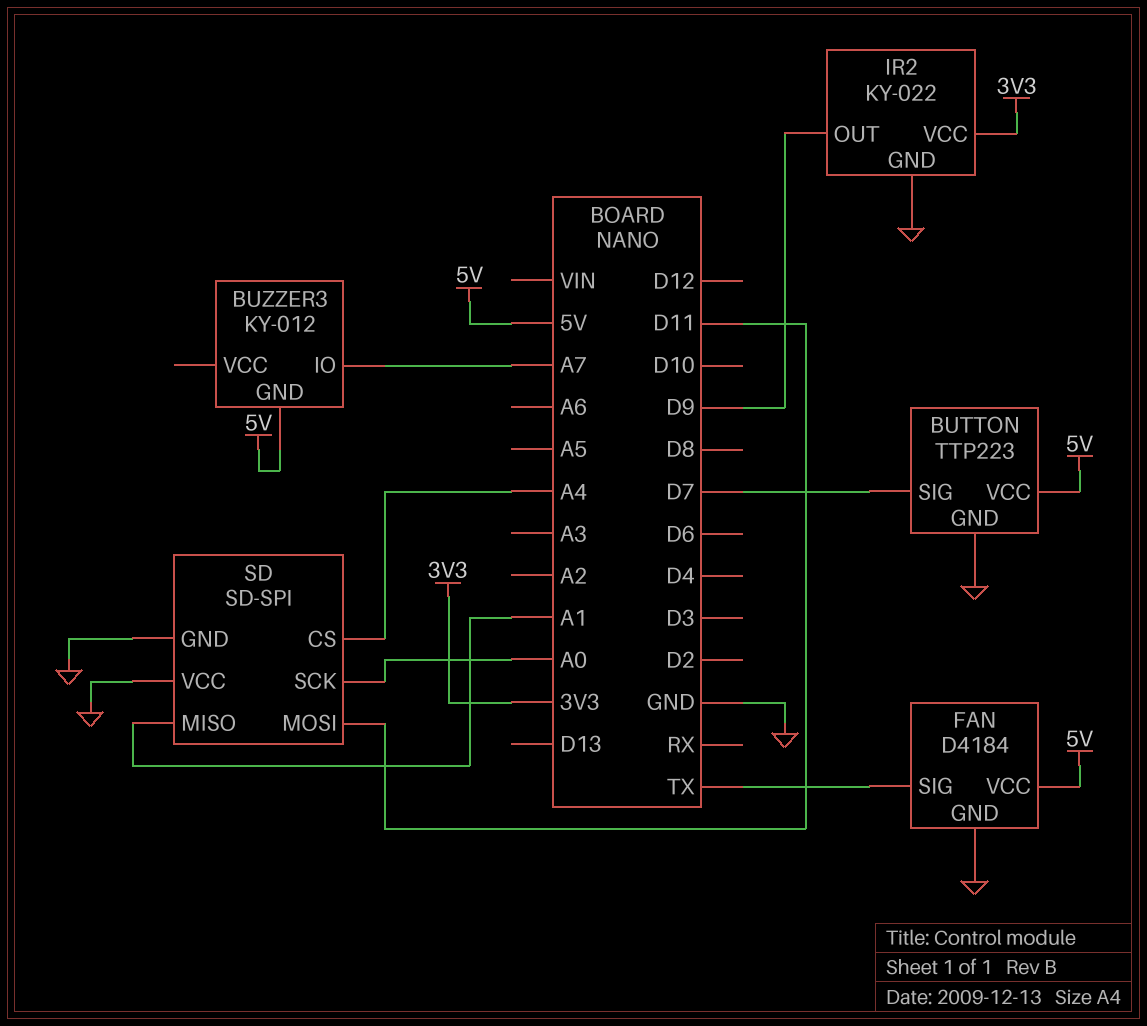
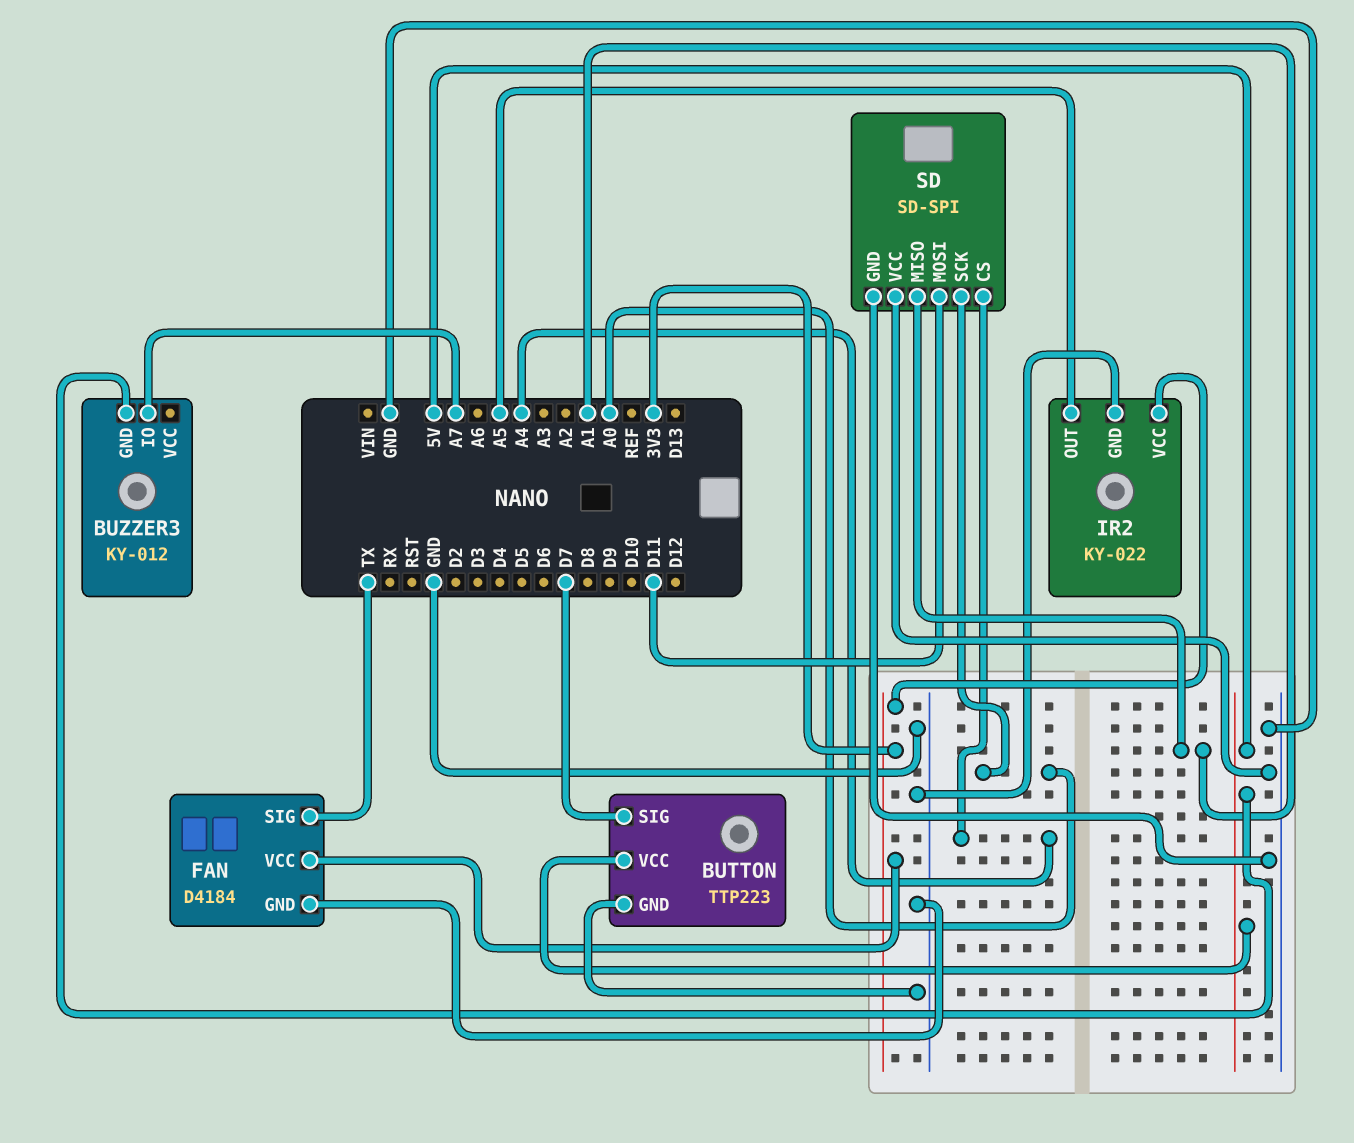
FAN pin VCC: 5V -> 3V3
IR2 pin OUT: D9 -> A5

